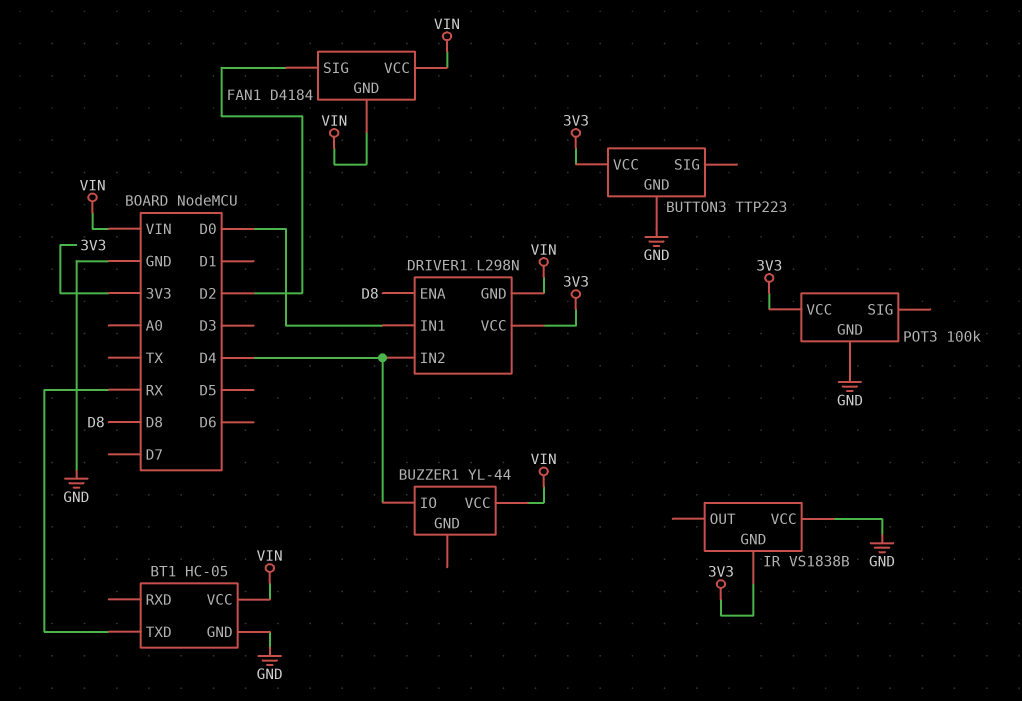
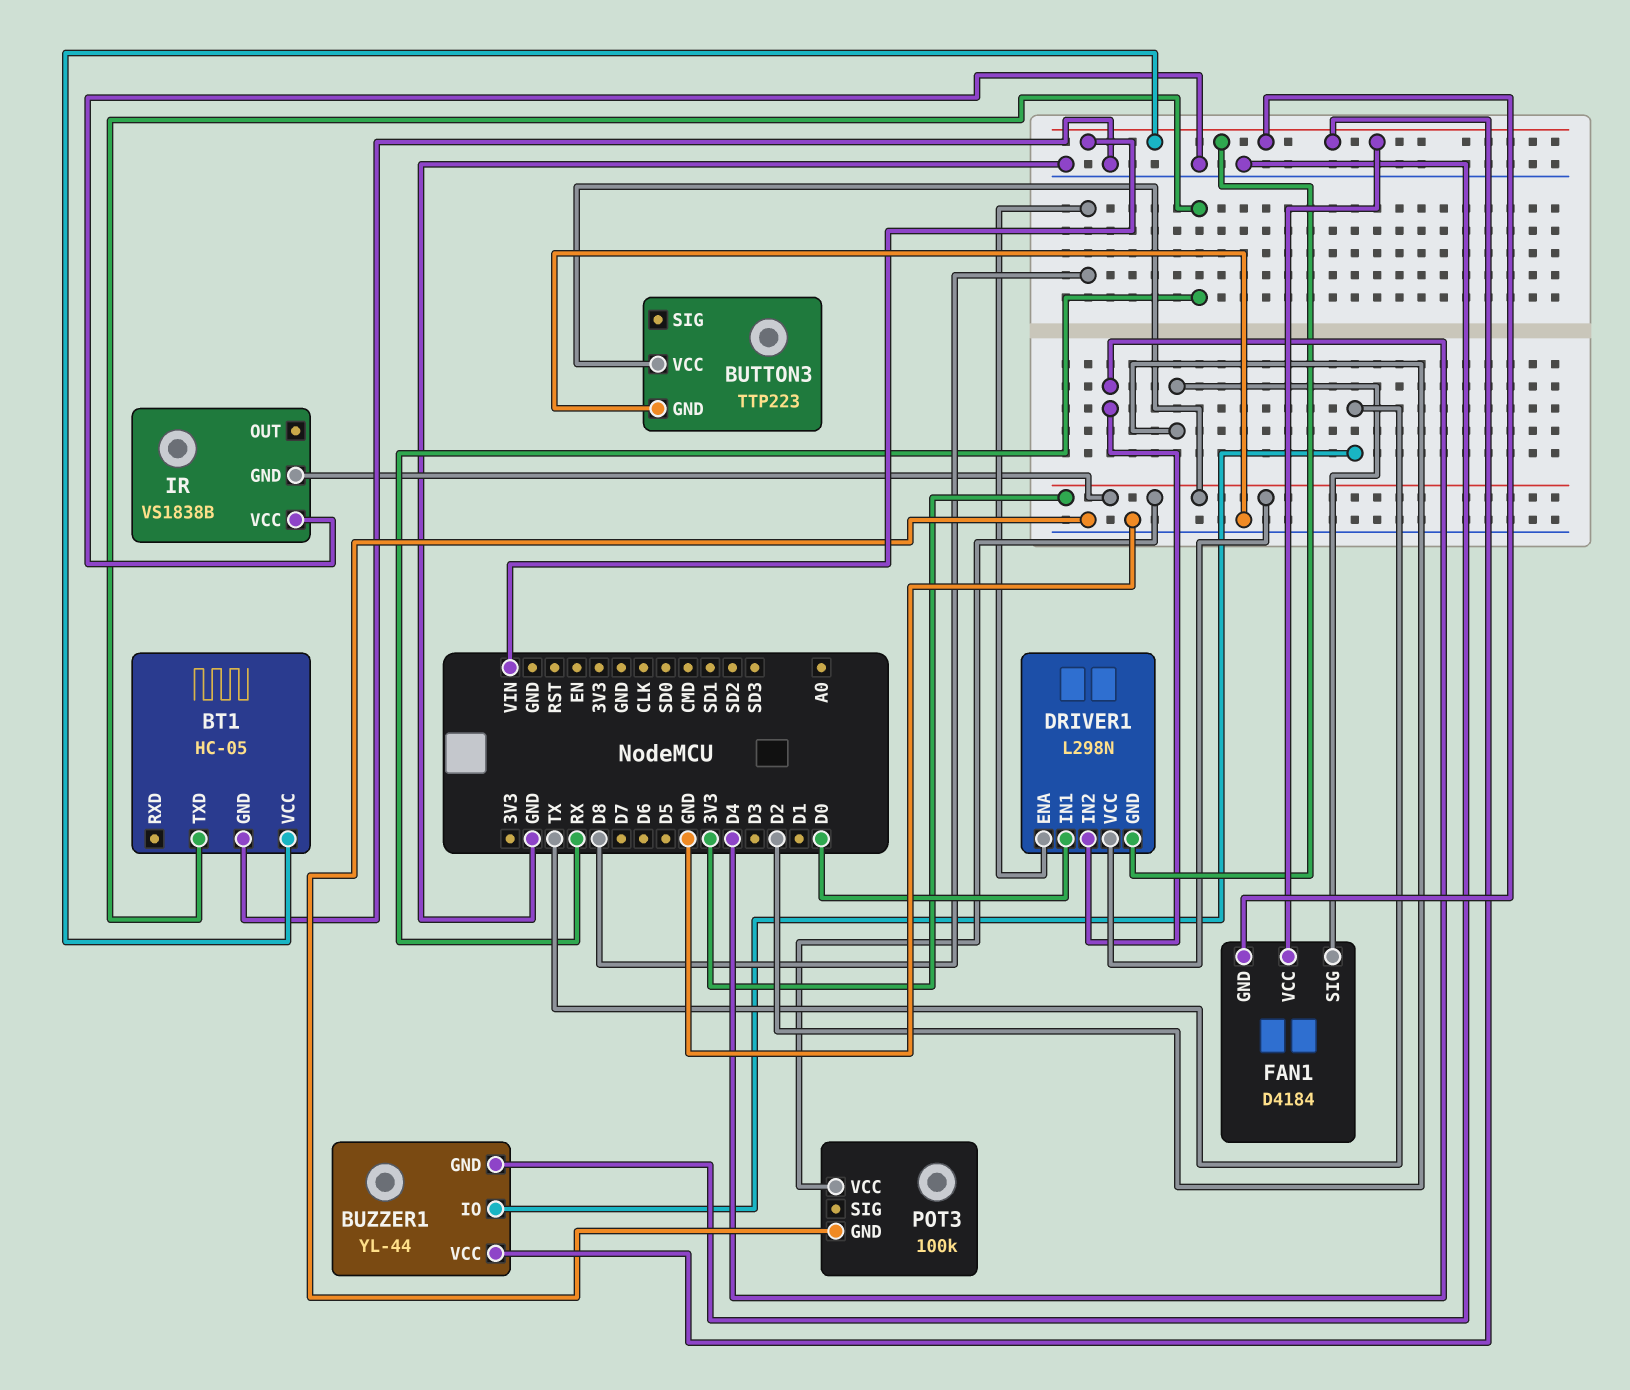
BUZZER1 pin GND: none -> GND
BUZZER1 pin IO: D4 -> TX

